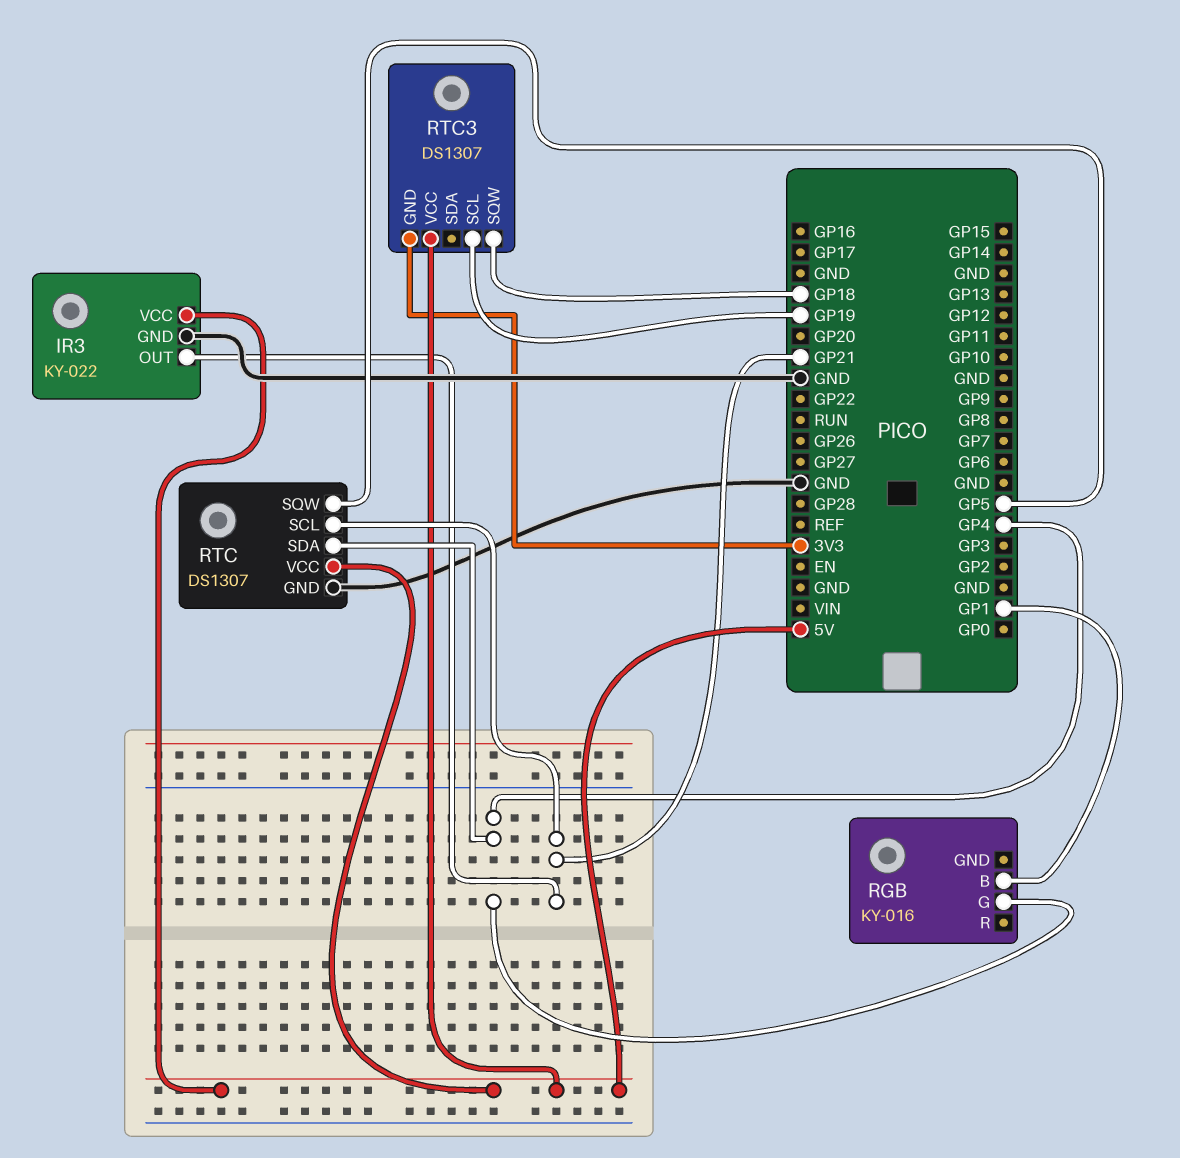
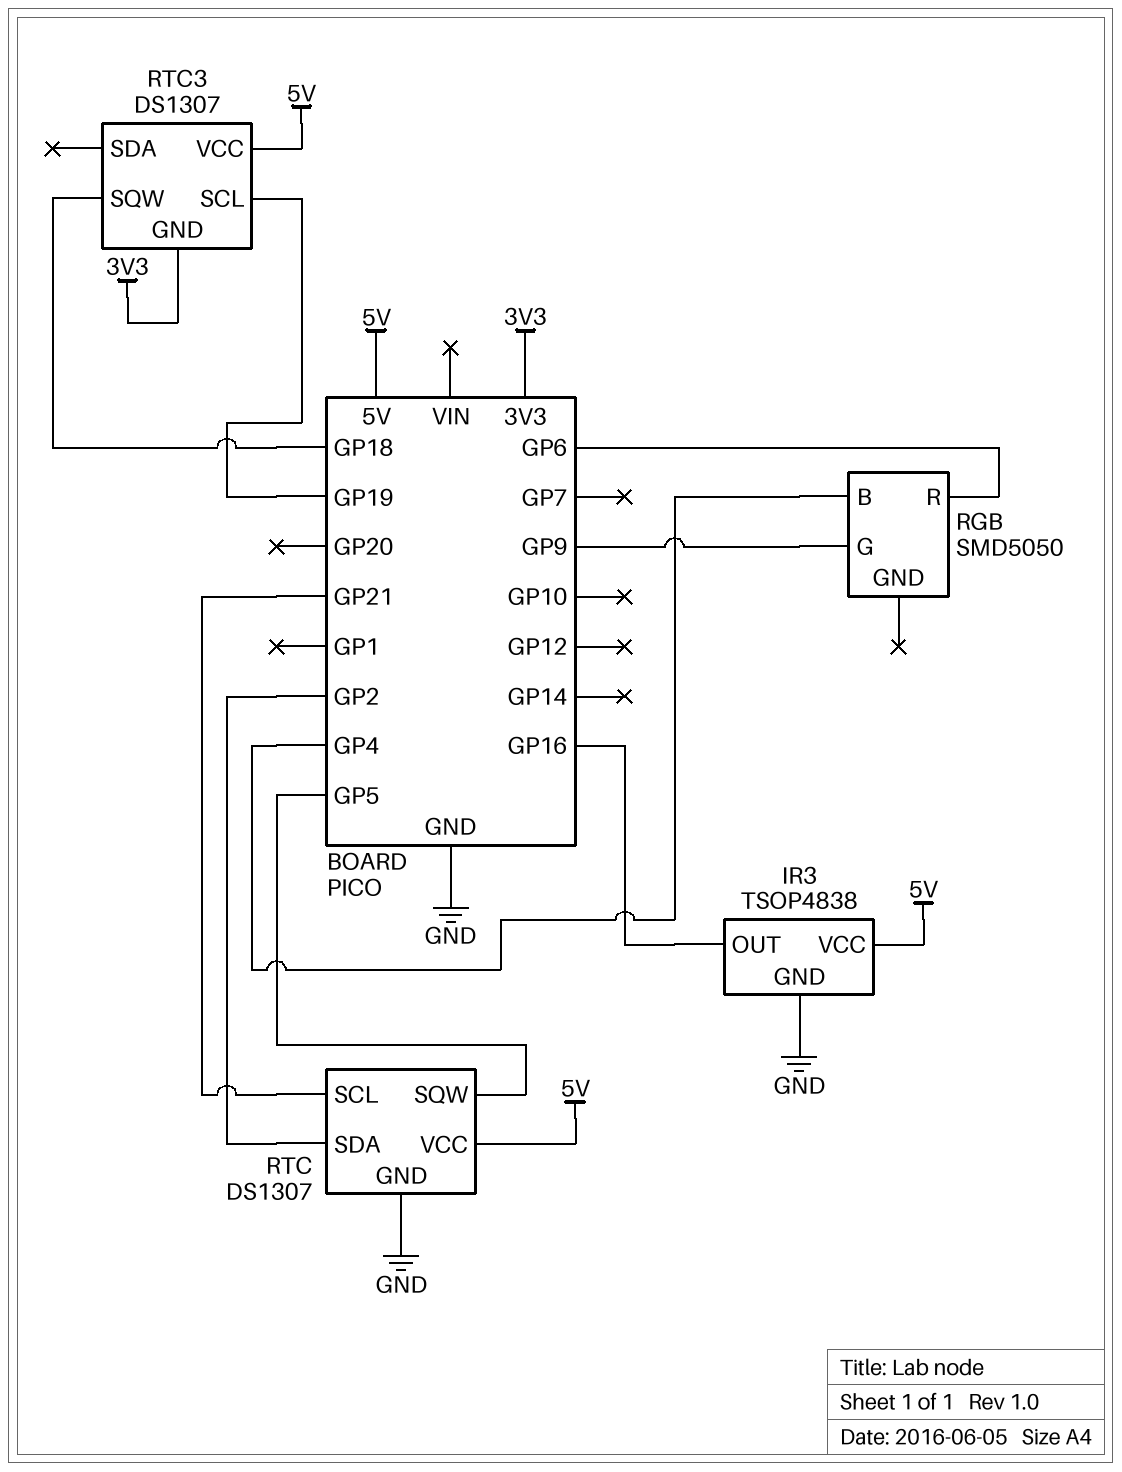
IR3: KY-022 -> TSOP4838
IR3 pin OUT: GP21 -> GP16
RGB: KY-016 -> SMD5050
RGB pin B: GP1 -> GP4
RGB pin G: GP4 -> GP9
RGB pin R: none -> GP6
RTC pin SDA: GP4 -> GP2

